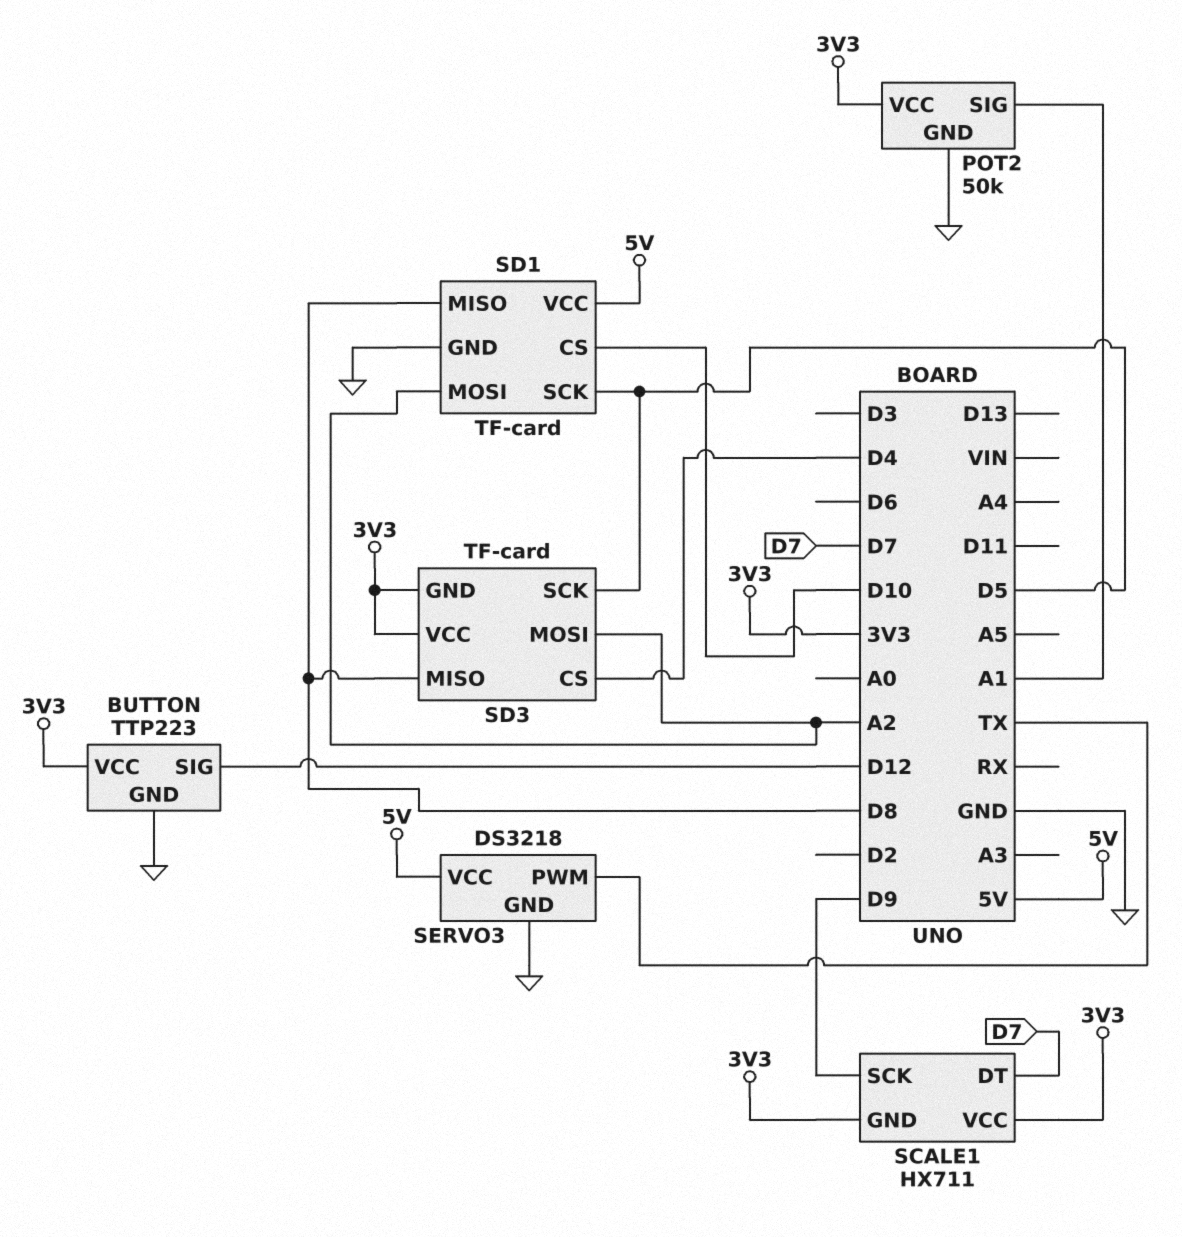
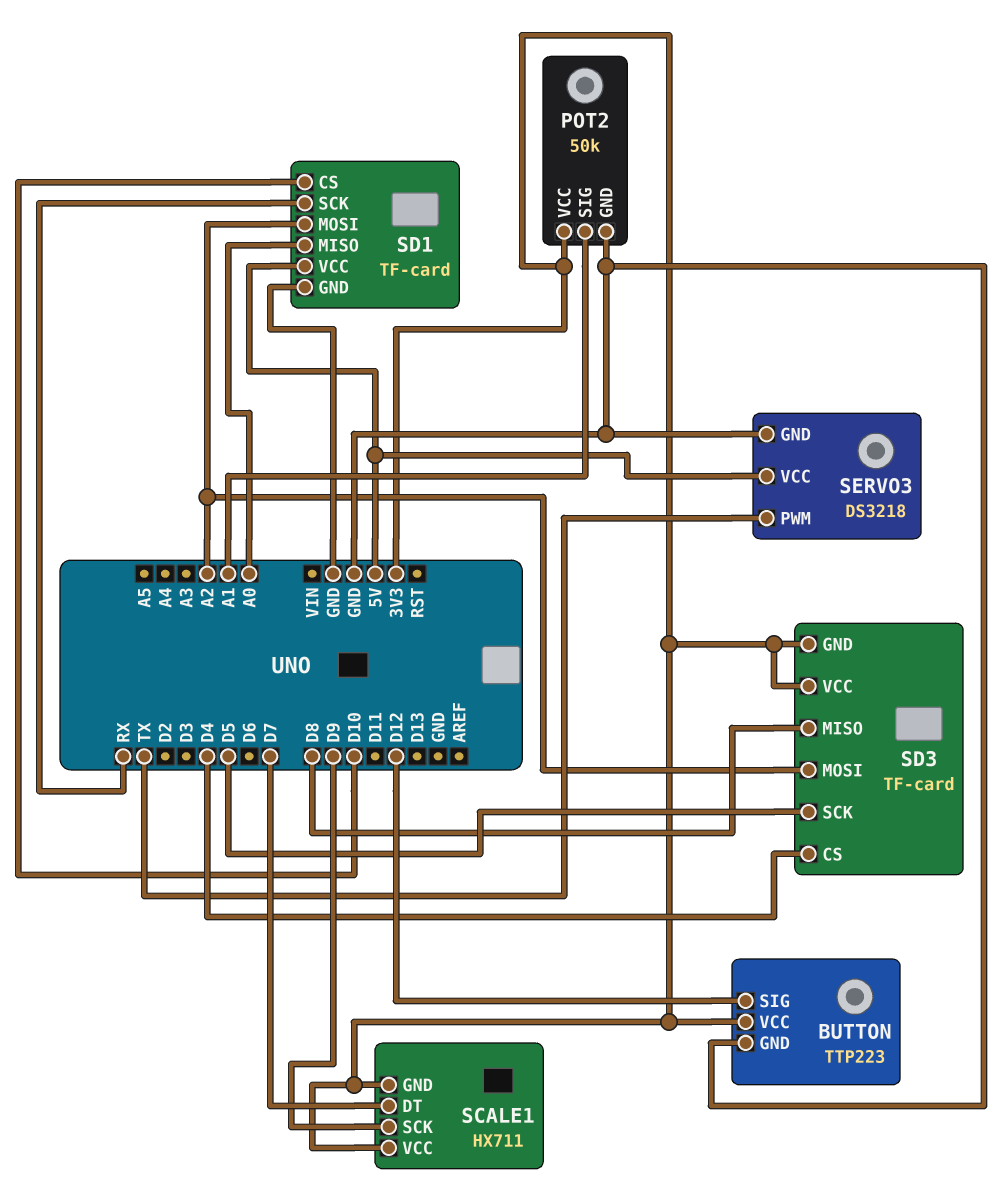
SD1 pin MISO: D8 -> A0
SD1 pin SCK: D5 -> RX

